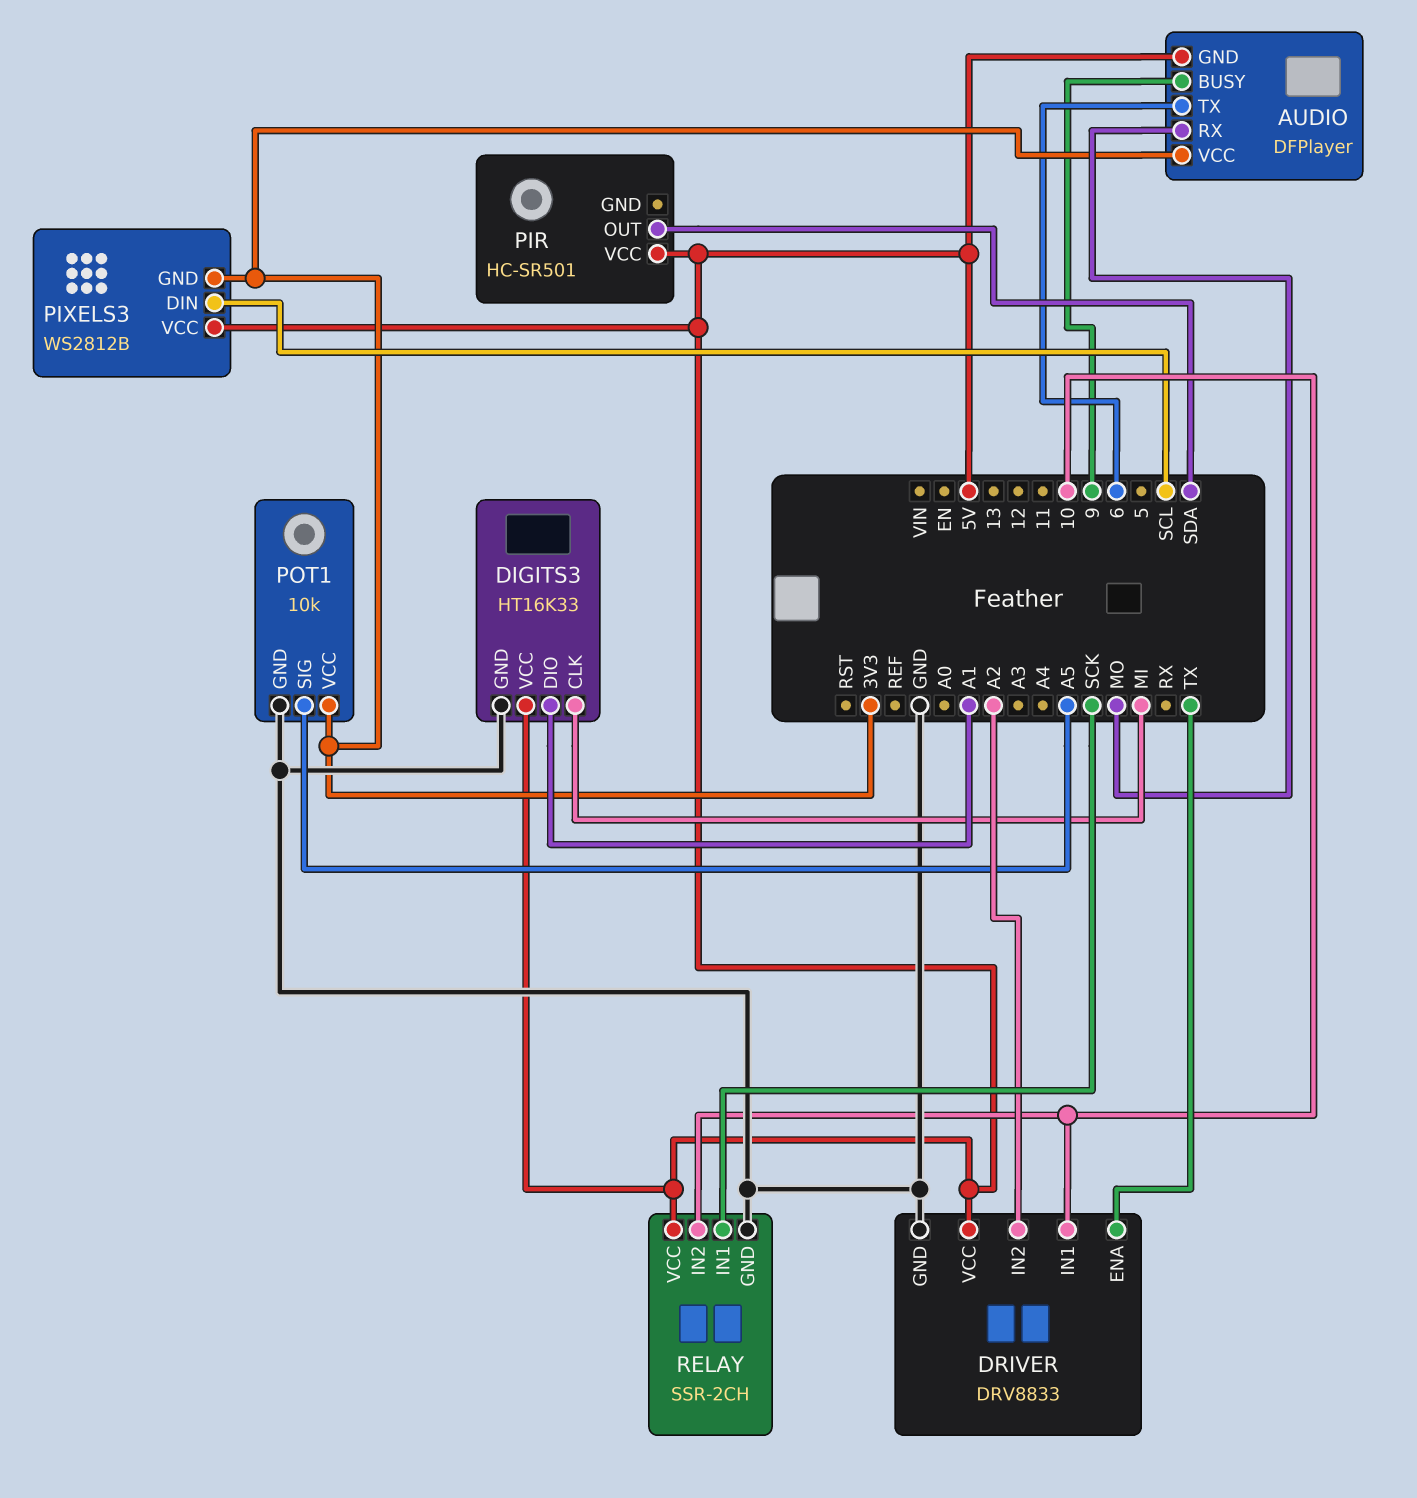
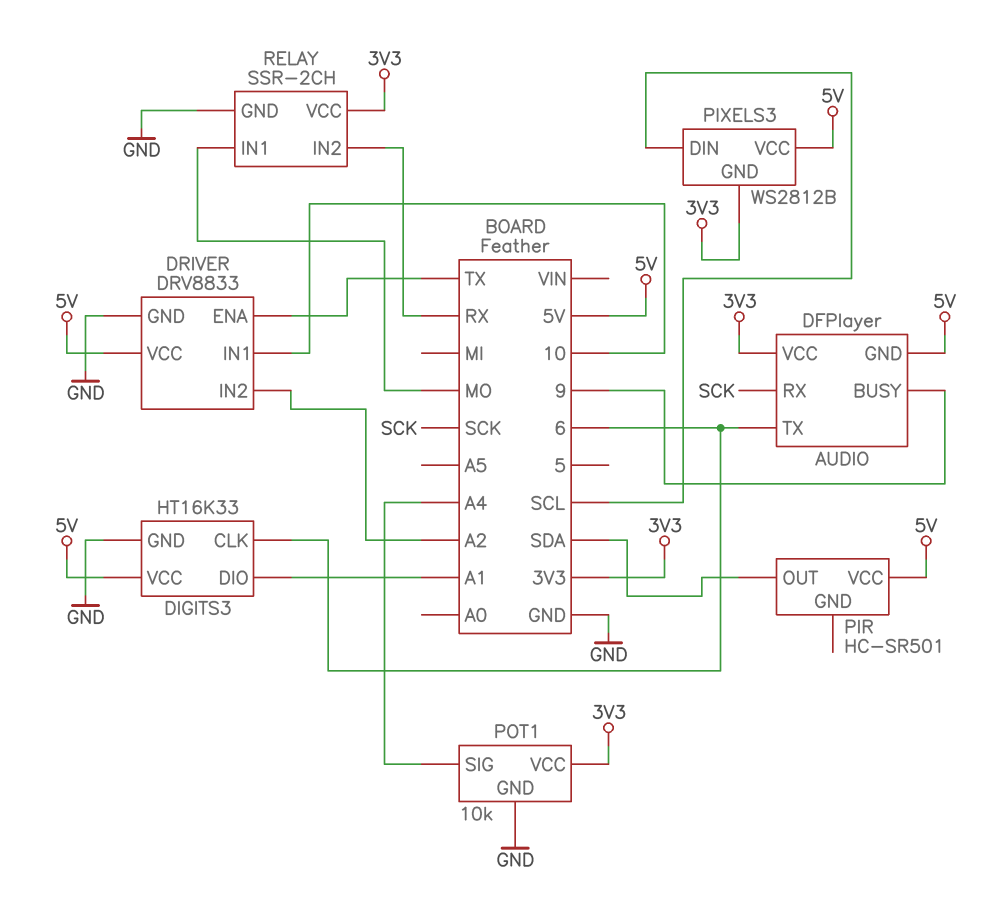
AUDIO pin RX: MO -> SCK
DIGITS3 pin CLK: MI -> 6
POT1 pin SIG: A5 -> A4
RELAY pin IN1: SCK -> MO
RELAY pin IN2: 10 -> RX
RELAY pin VCC: 5V -> 3V3

